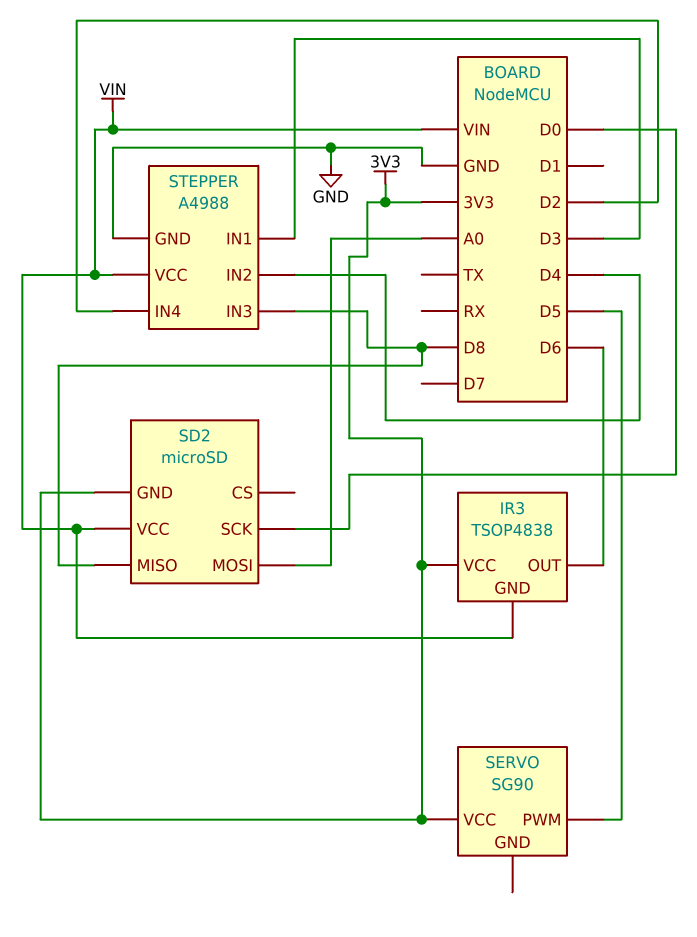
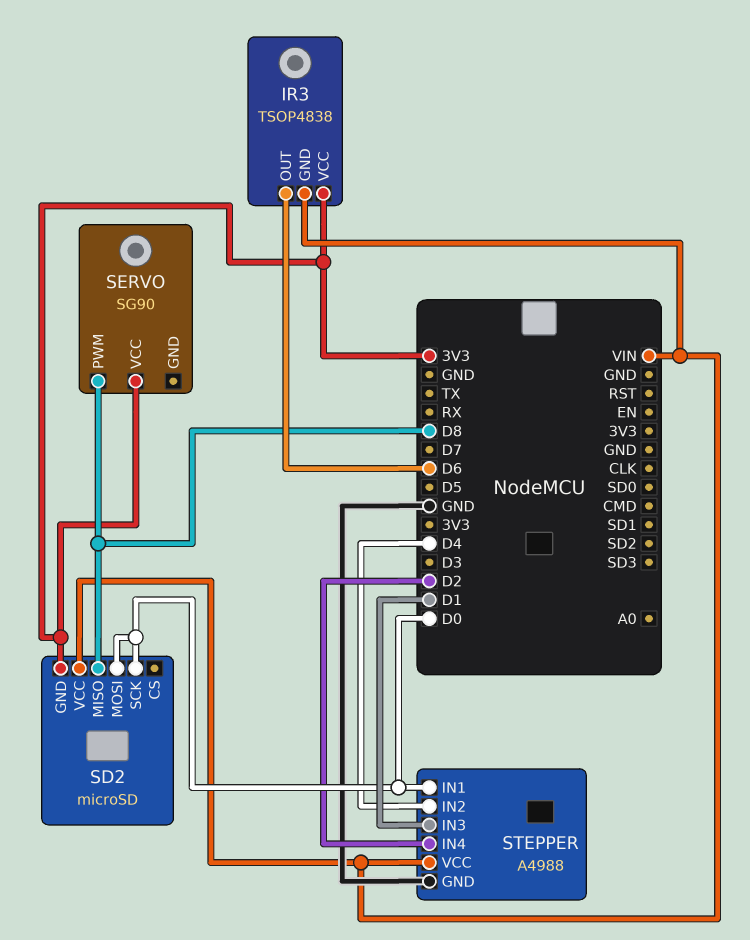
SD2 pin MOSI: A0 -> D0
SERVO pin PWM: D5 -> D8
STEPPER pin IN1: D3 -> D0
STEPPER pin IN3: D8 -> D1

